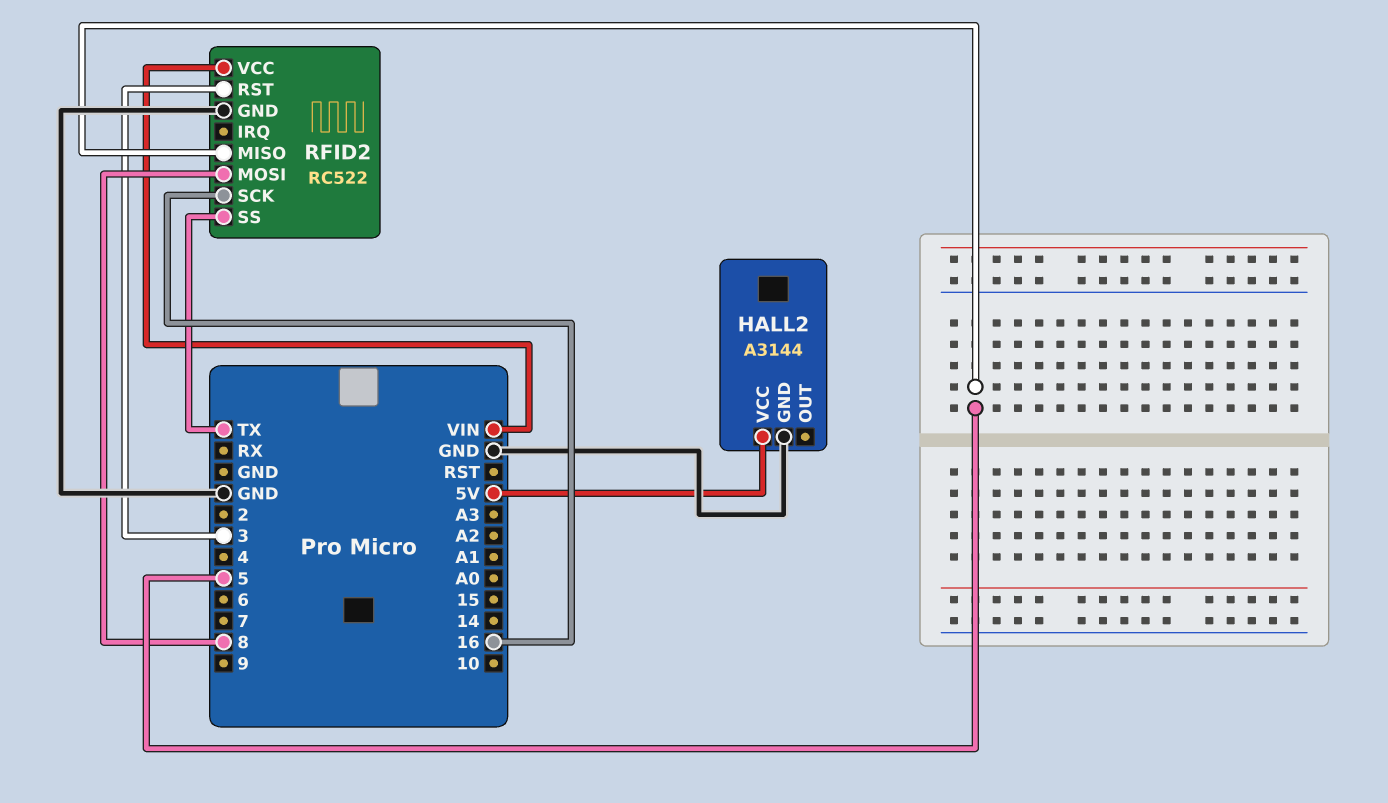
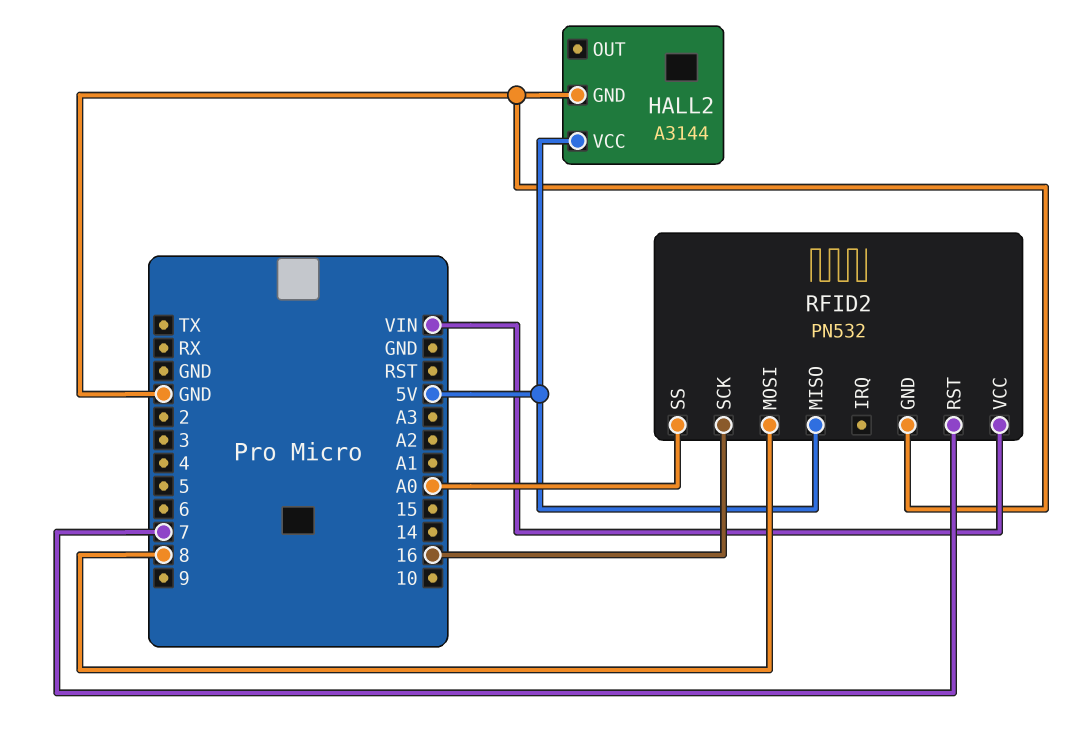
RFID2: RC522 -> PN532
RFID2 pin MISO: 5 -> 5V
RFID2 pin RST: 3 -> 7
RFID2 pin SS: TX -> A0

